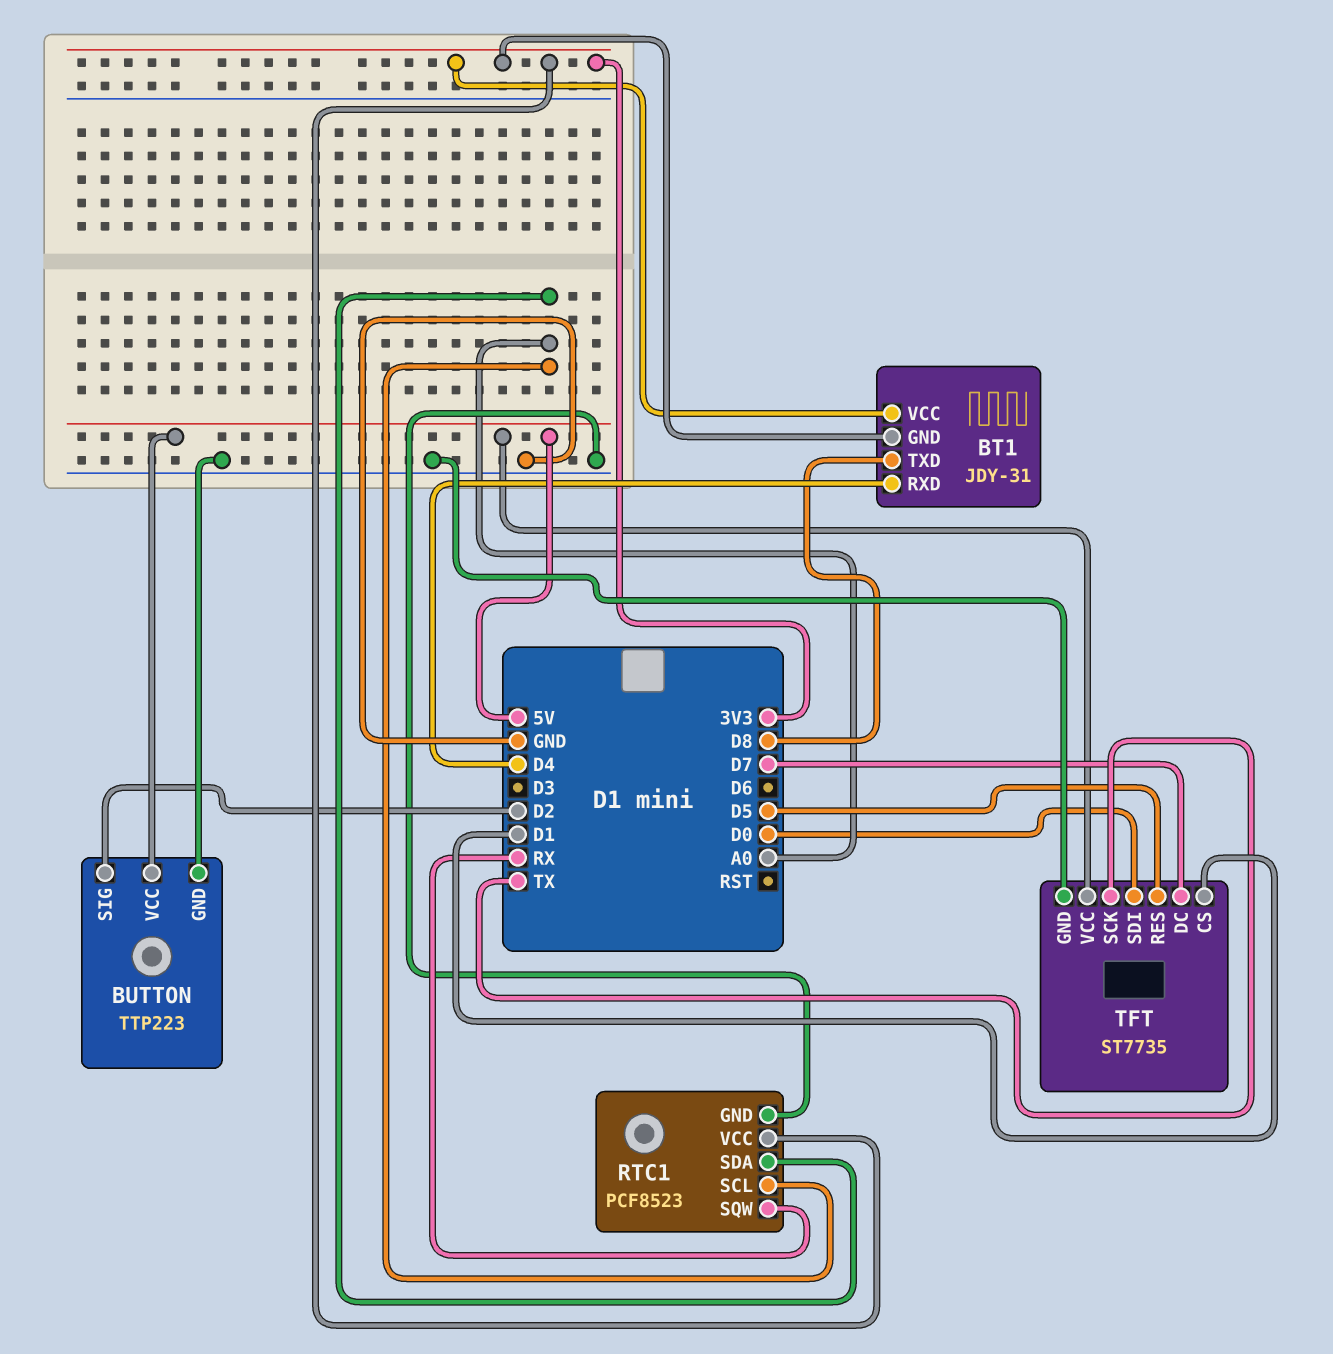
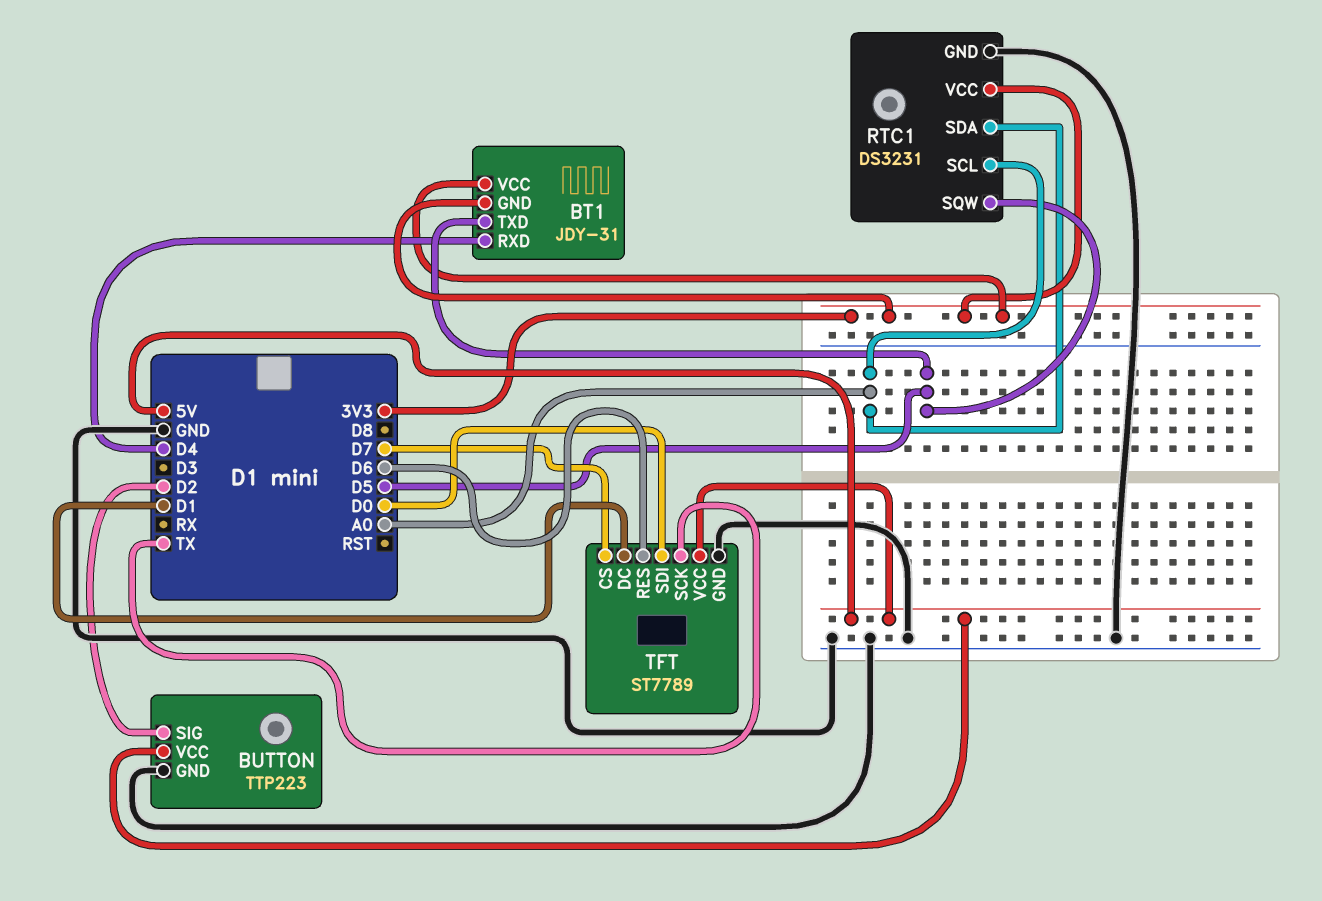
BT1 pin TXD: D8 -> D5
RTC1: PCF8523 -> DS3231
RTC1 pin SQW: RX -> D5
TFT: ST7735 -> ST7789
TFT pin CS: D1 -> D7
TFT pin DC: D7 -> D1
TFT pin RES: D5 -> D6

